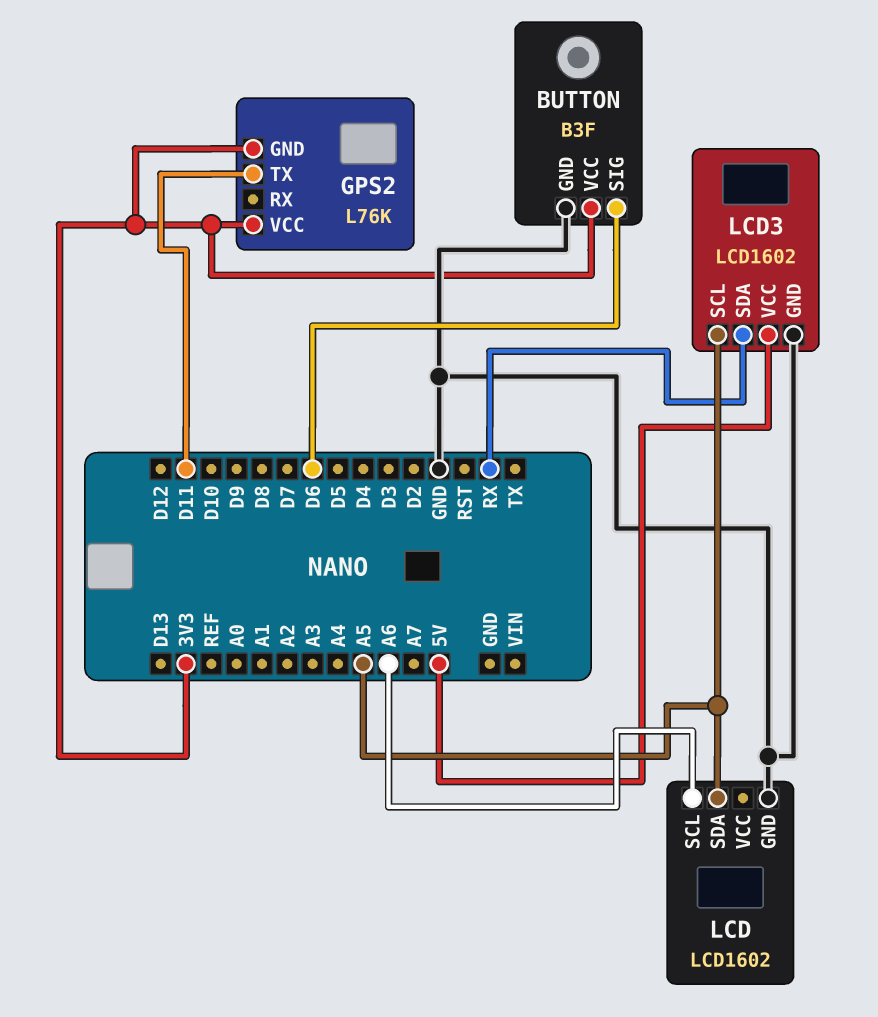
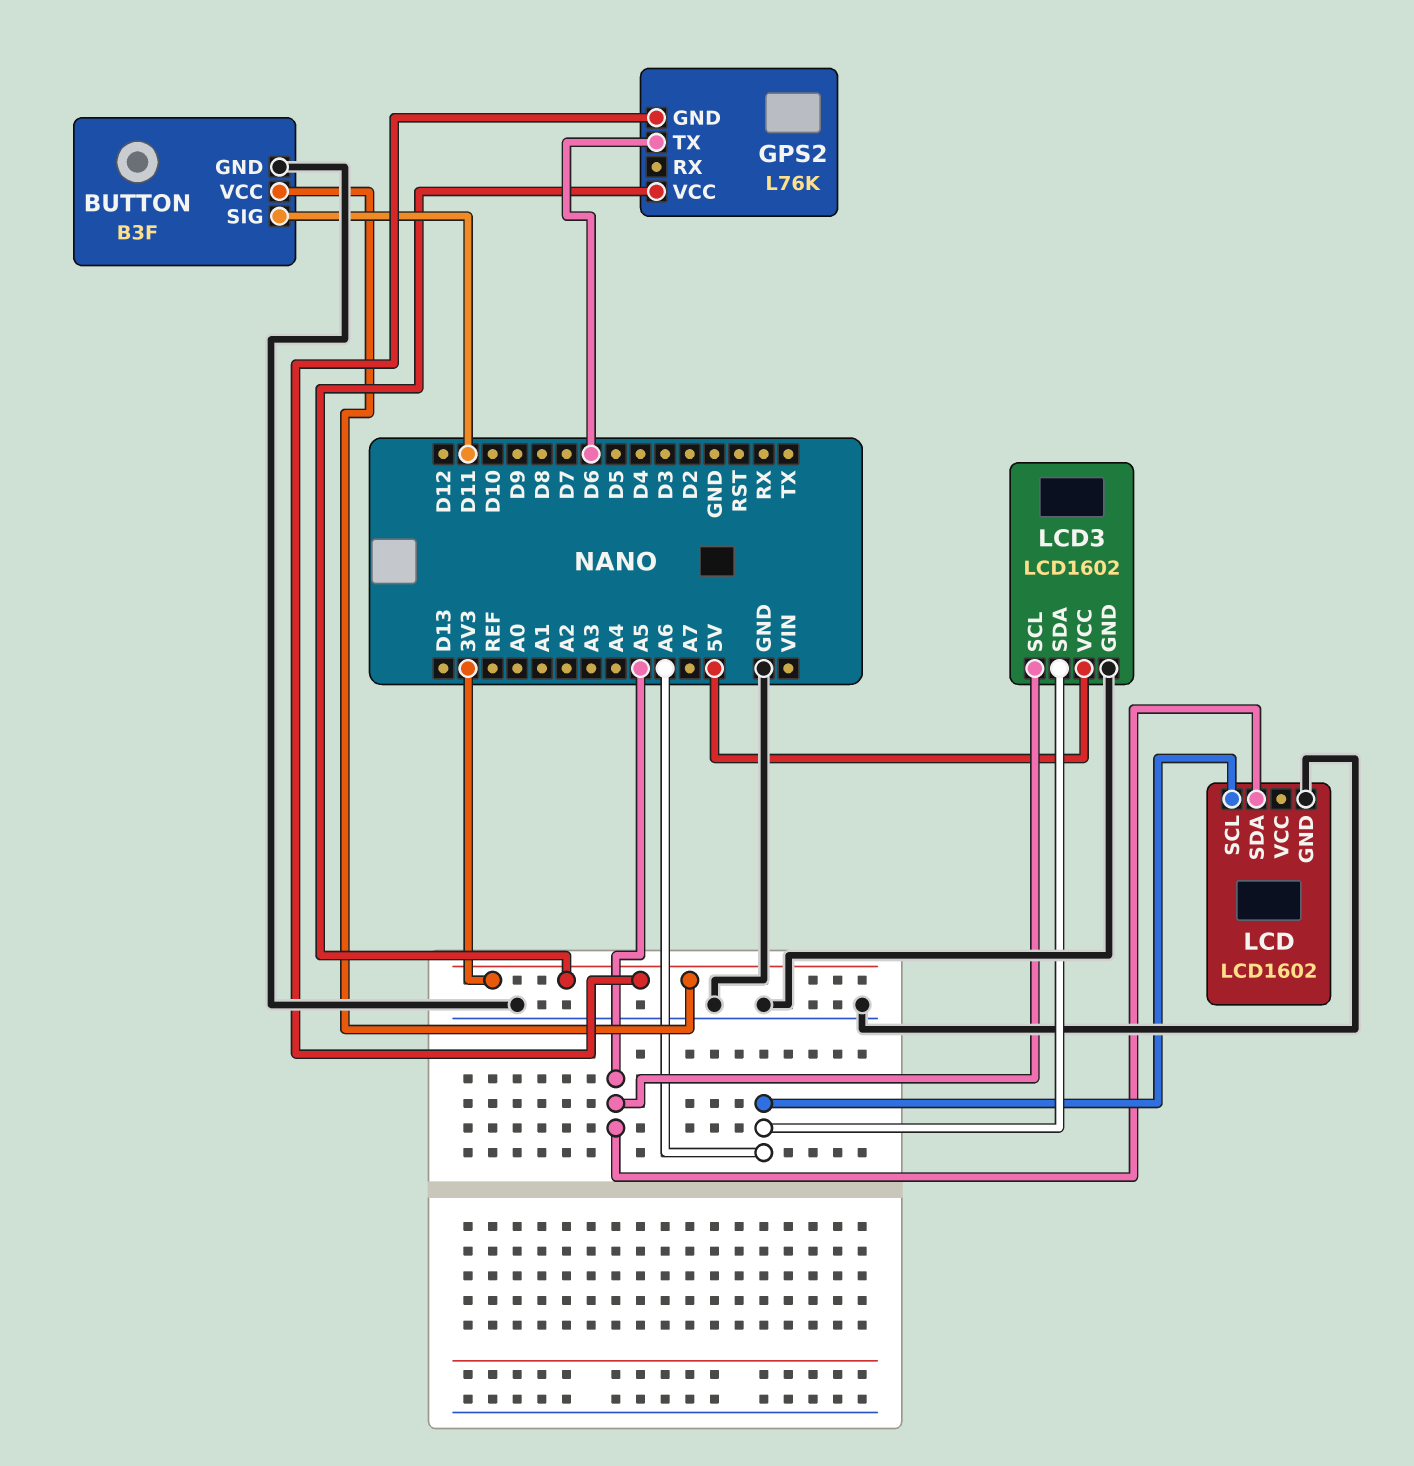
BUTTON pin SIG: D6 -> D11
GPS2 pin TX: D11 -> D6
LCD3 pin SDA: RX -> A6

